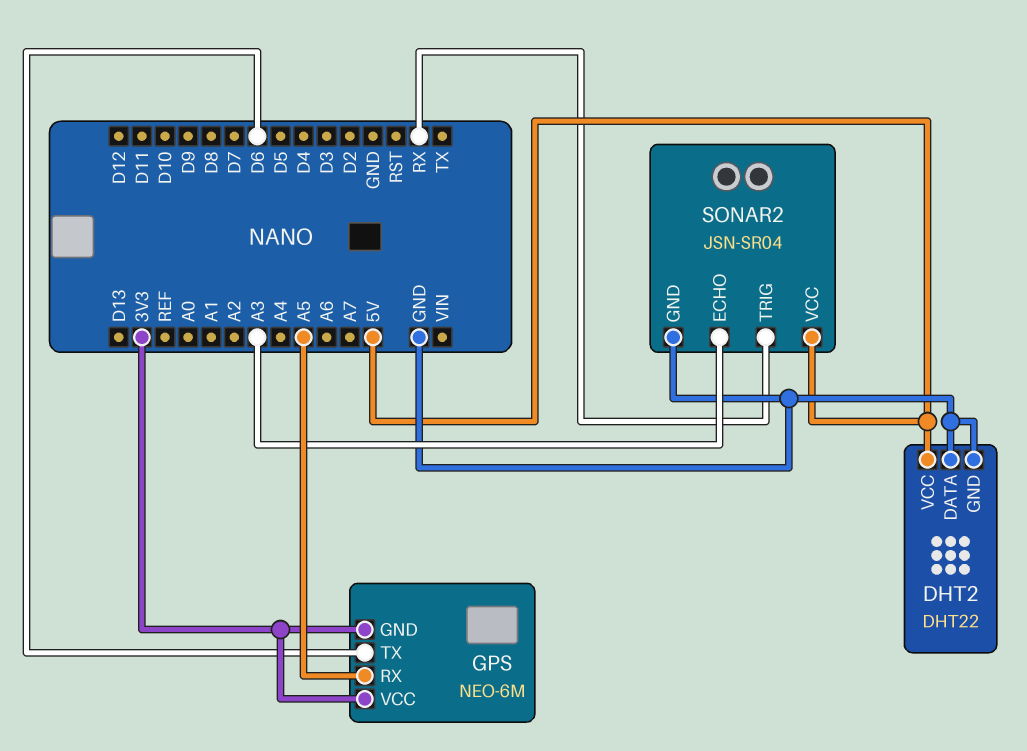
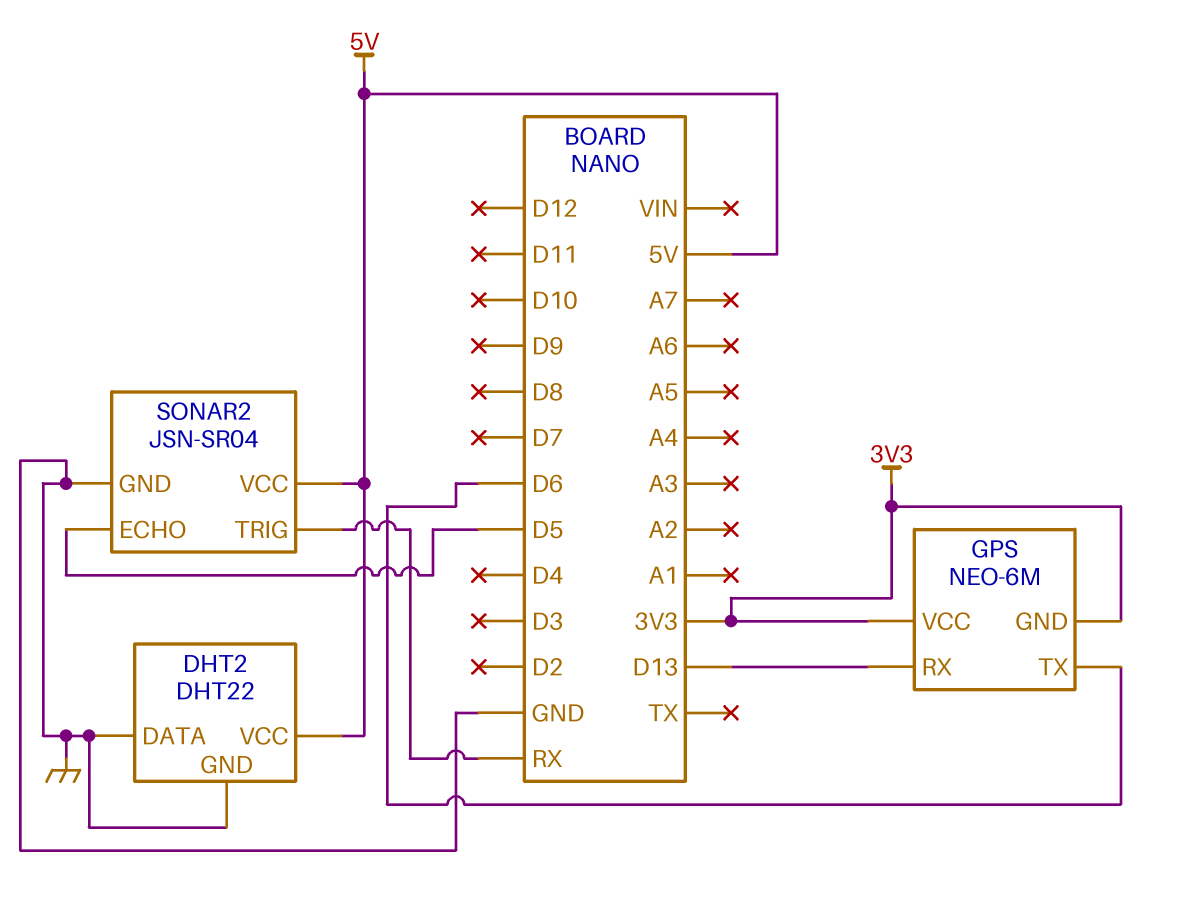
GPS pin RX: A5 -> D13
SONAR2 pin ECHO: A3 -> D5

